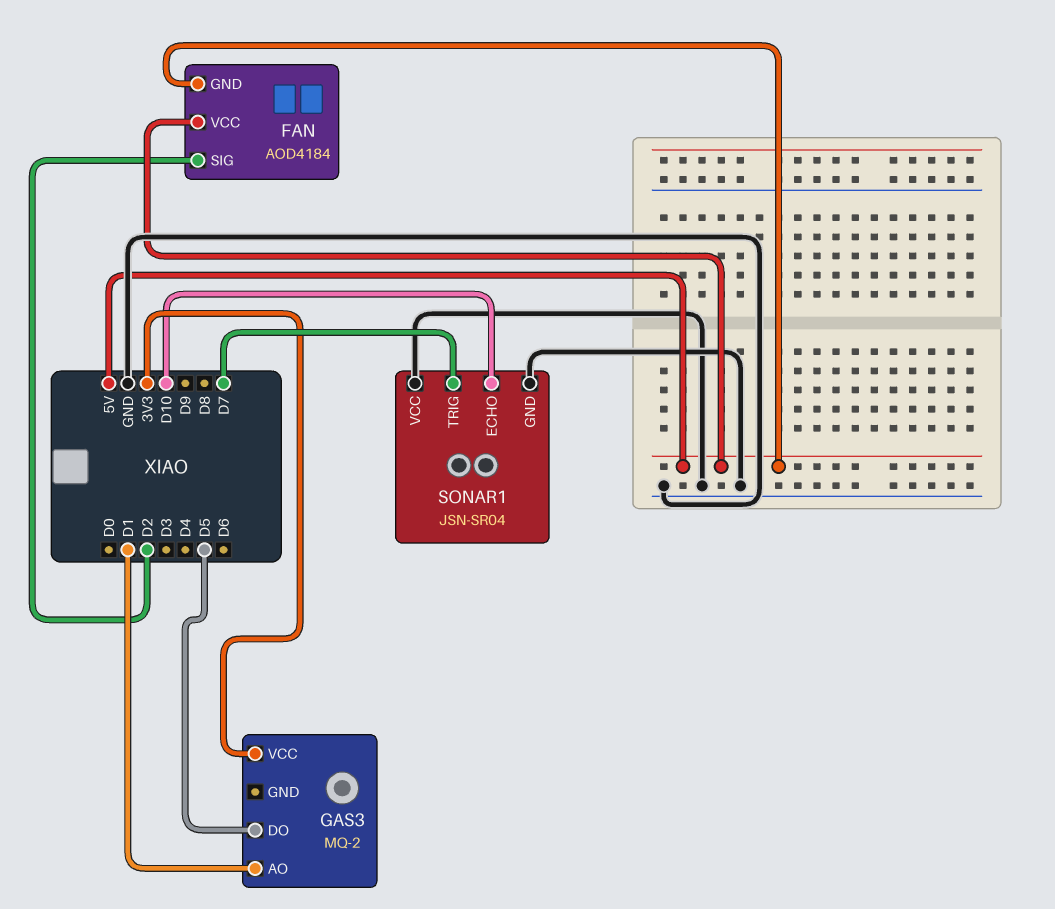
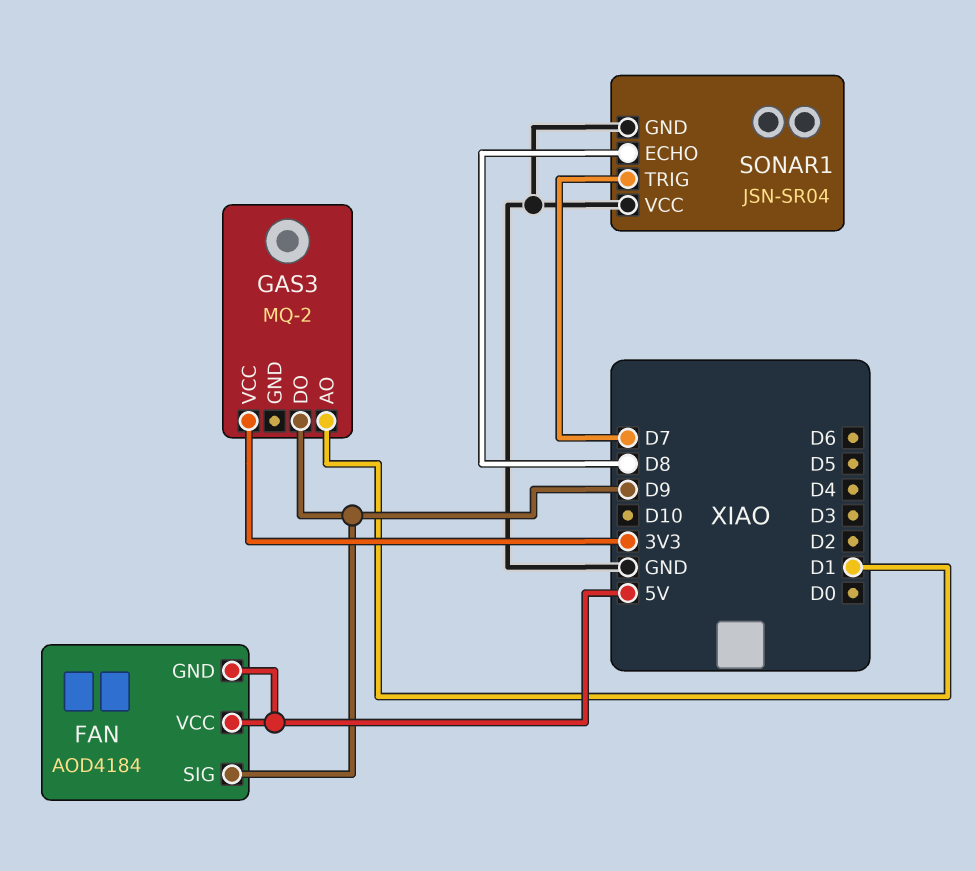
FAN pin SIG: D2 -> D9
GAS3 pin DO: D5 -> D9
SONAR1 pin ECHO: D10 -> D8

